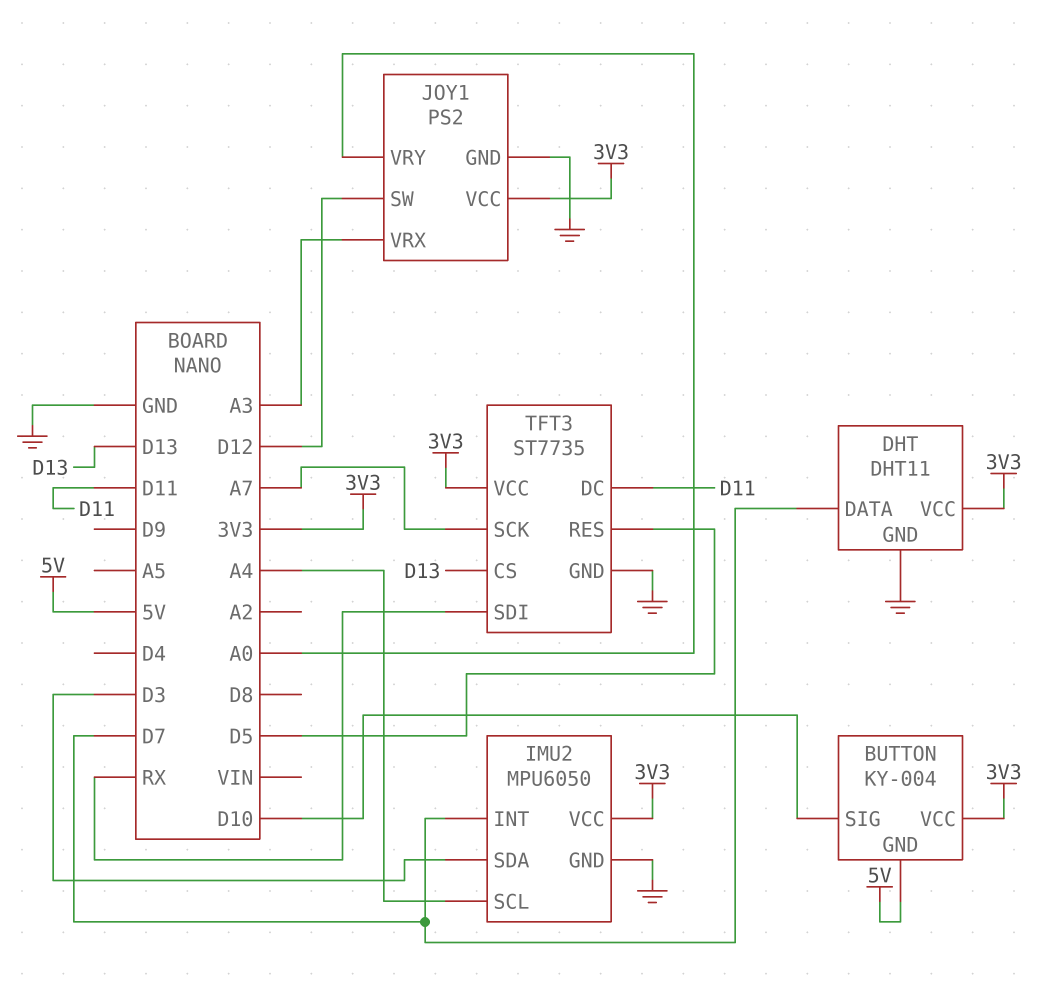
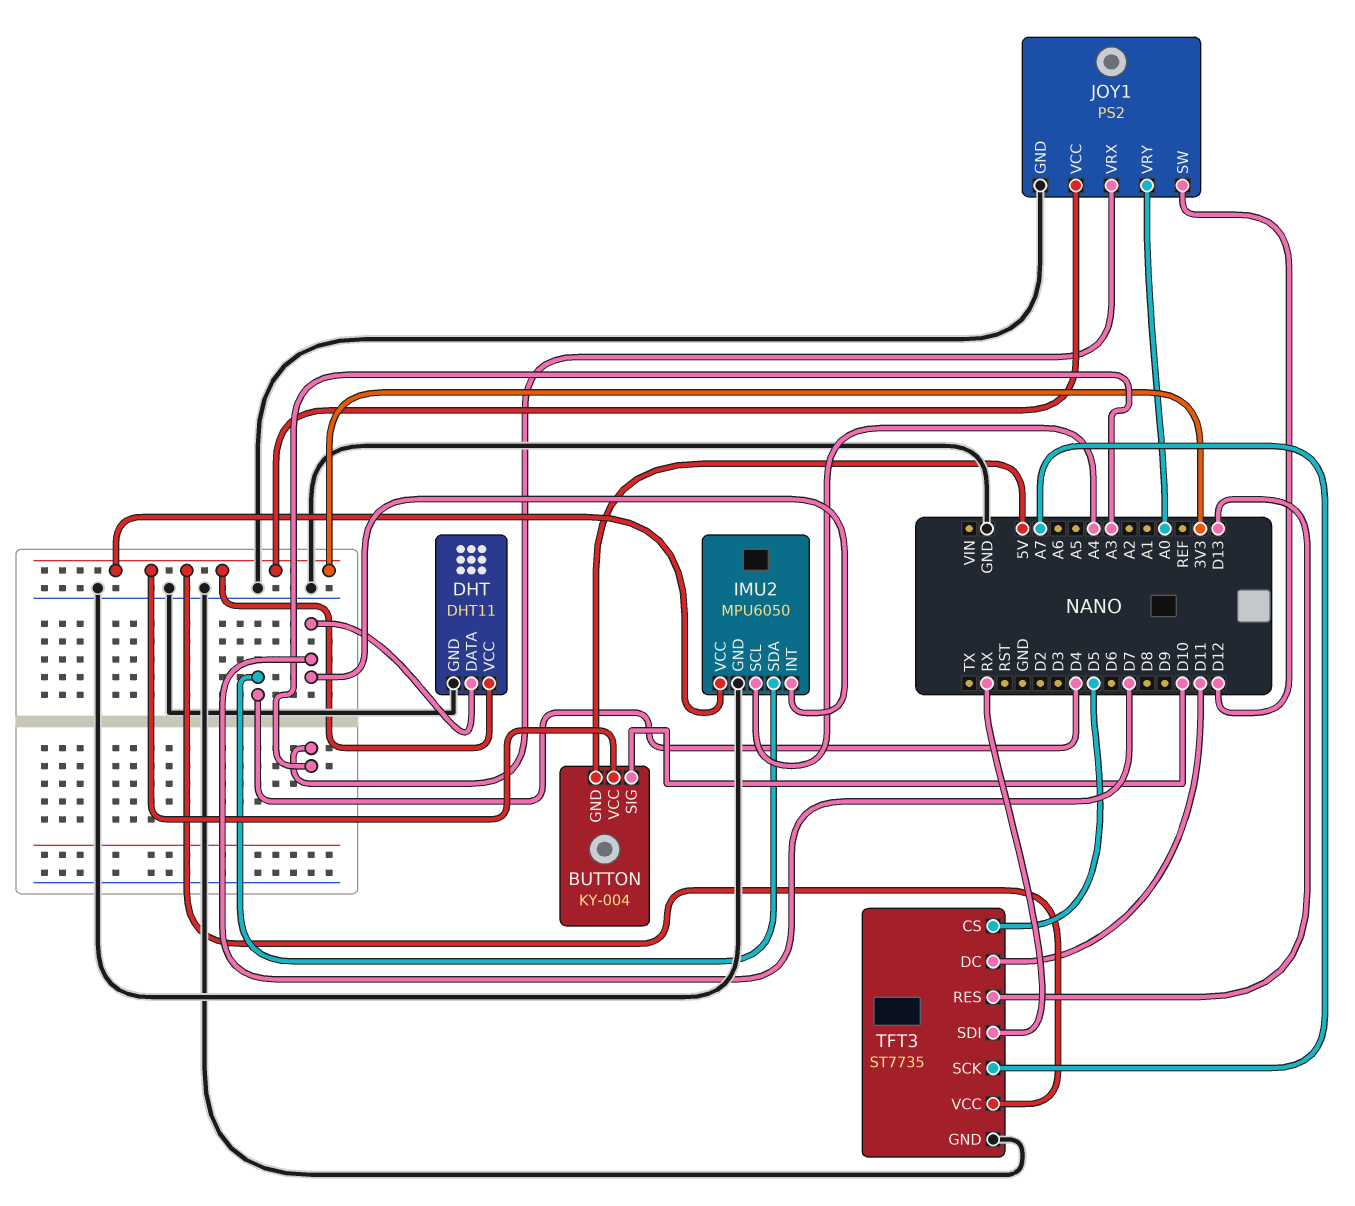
IMU2 pin SDA: D3 -> D4
TFT3 pin CS: D13 -> D5
TFT3 pin RES: D5 -> D13

